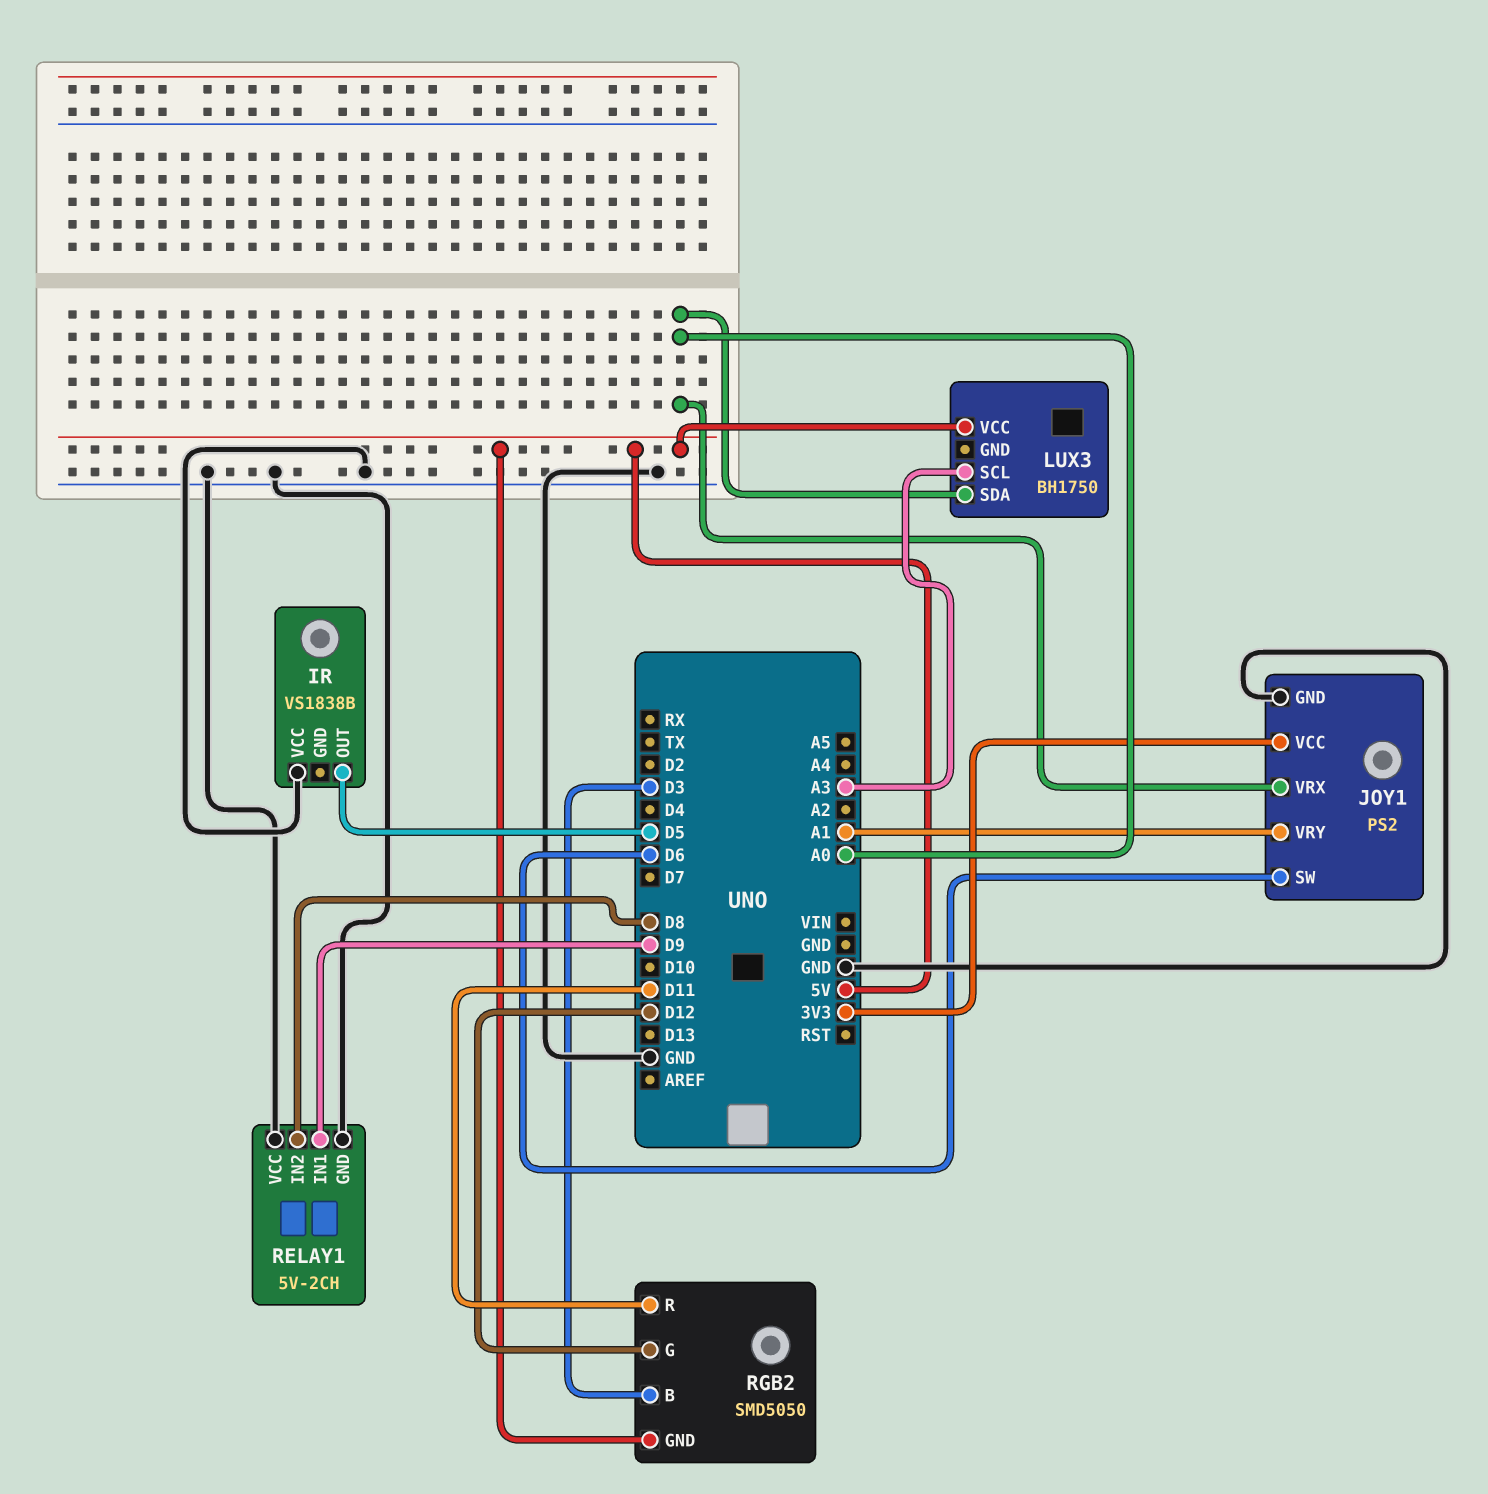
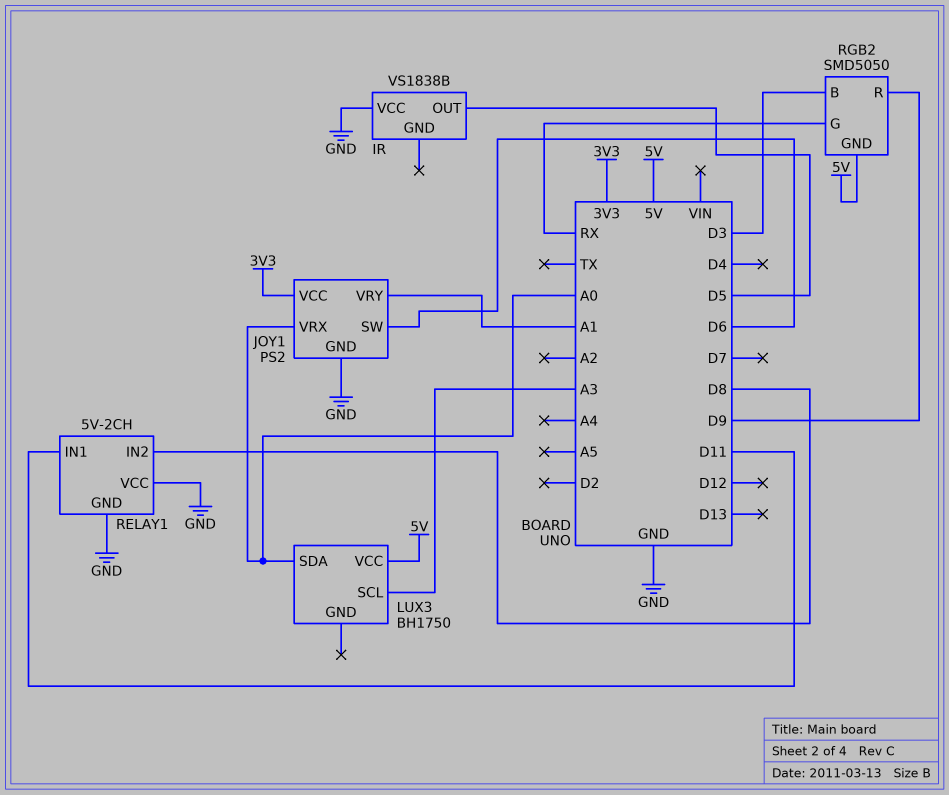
RELAY1 pin IN1: D9 -> D11
RGB2 pin G: D12 -> RX
RGB2 pin R: D11 -> D9

